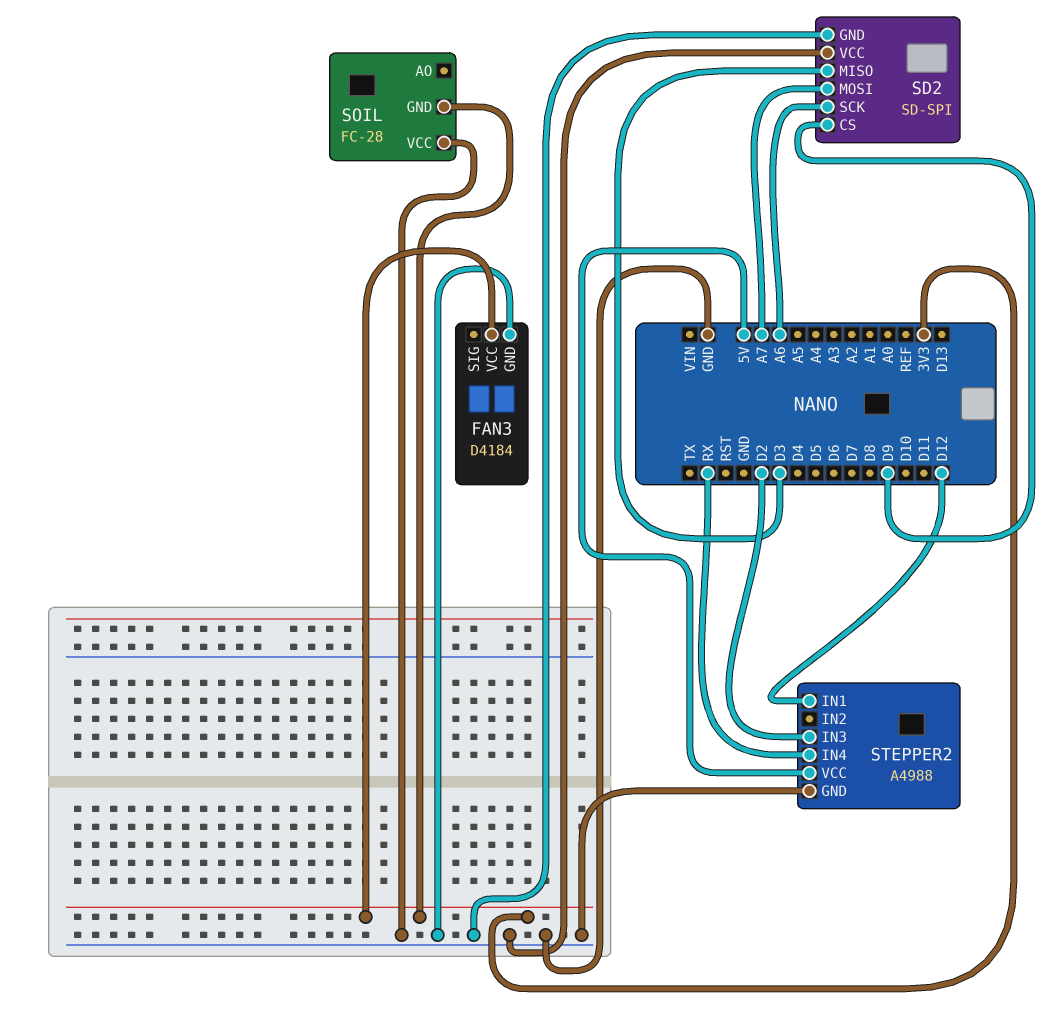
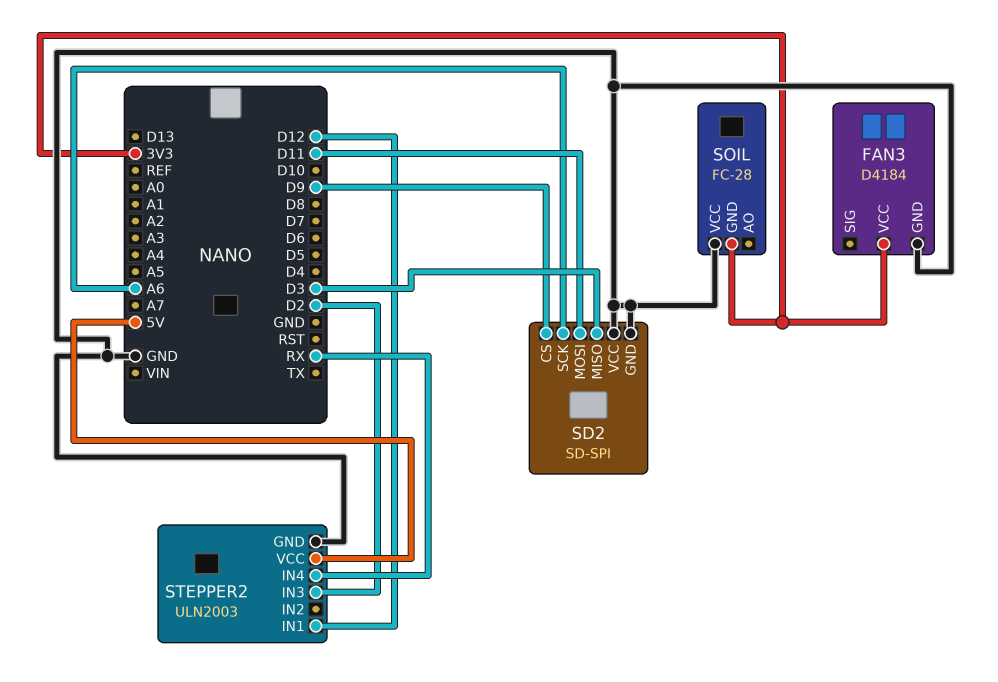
SD2 pin MOSI: A7 -> D11
STEPPER2: A4988 -> ULN2003

